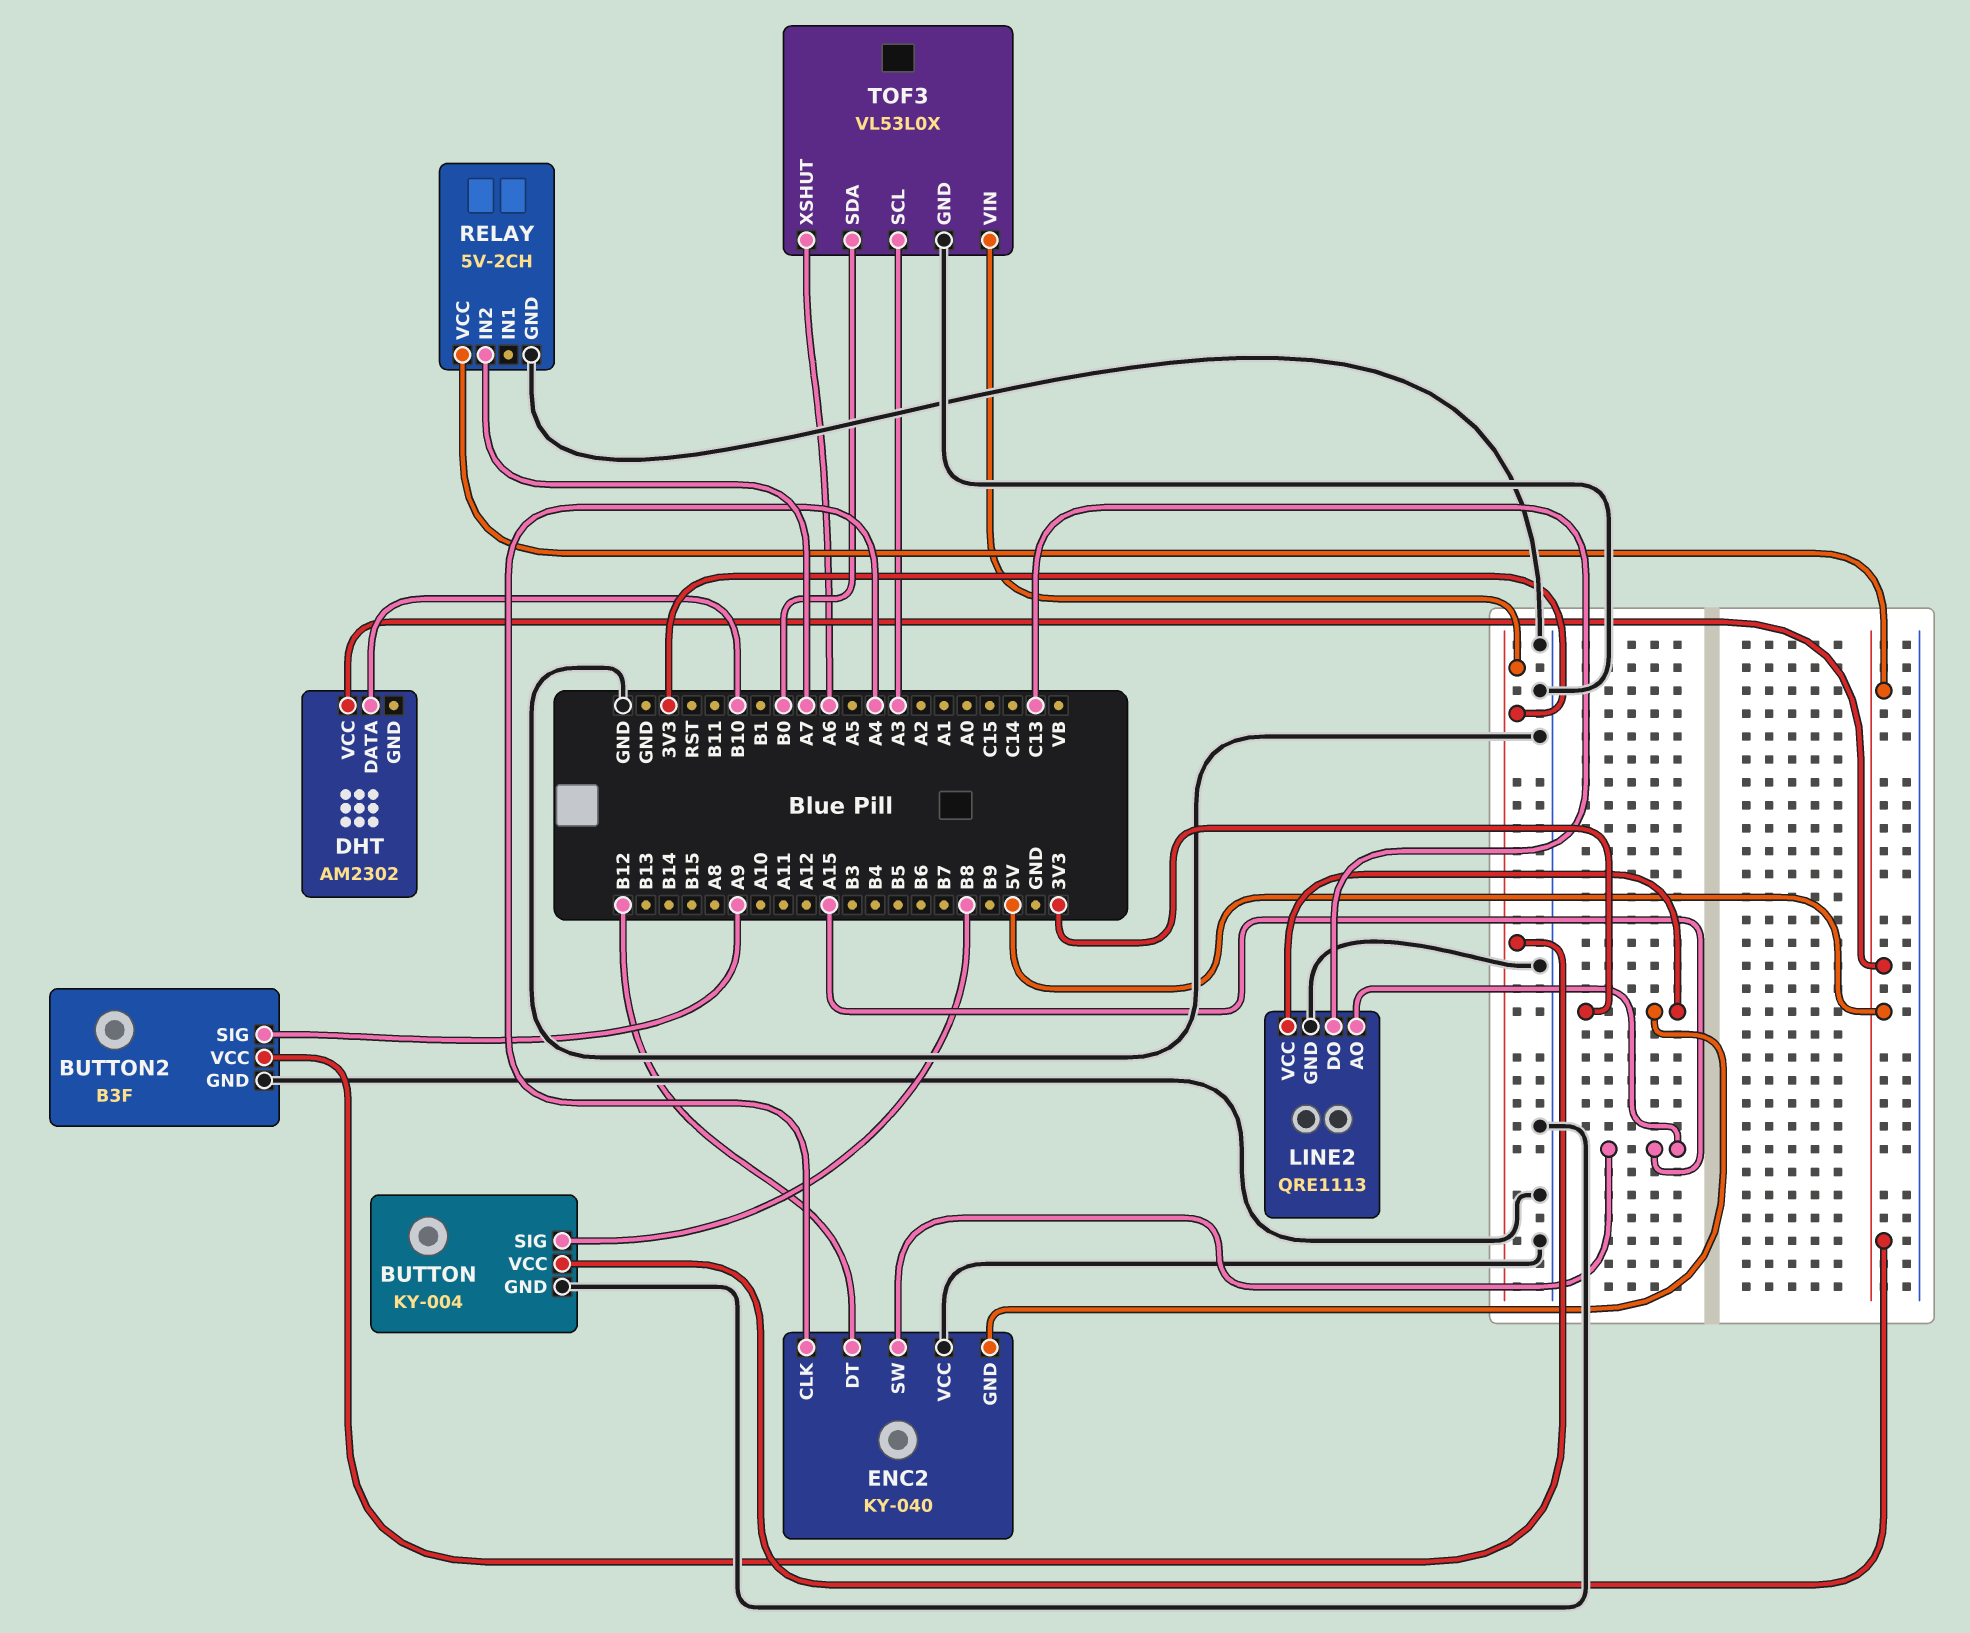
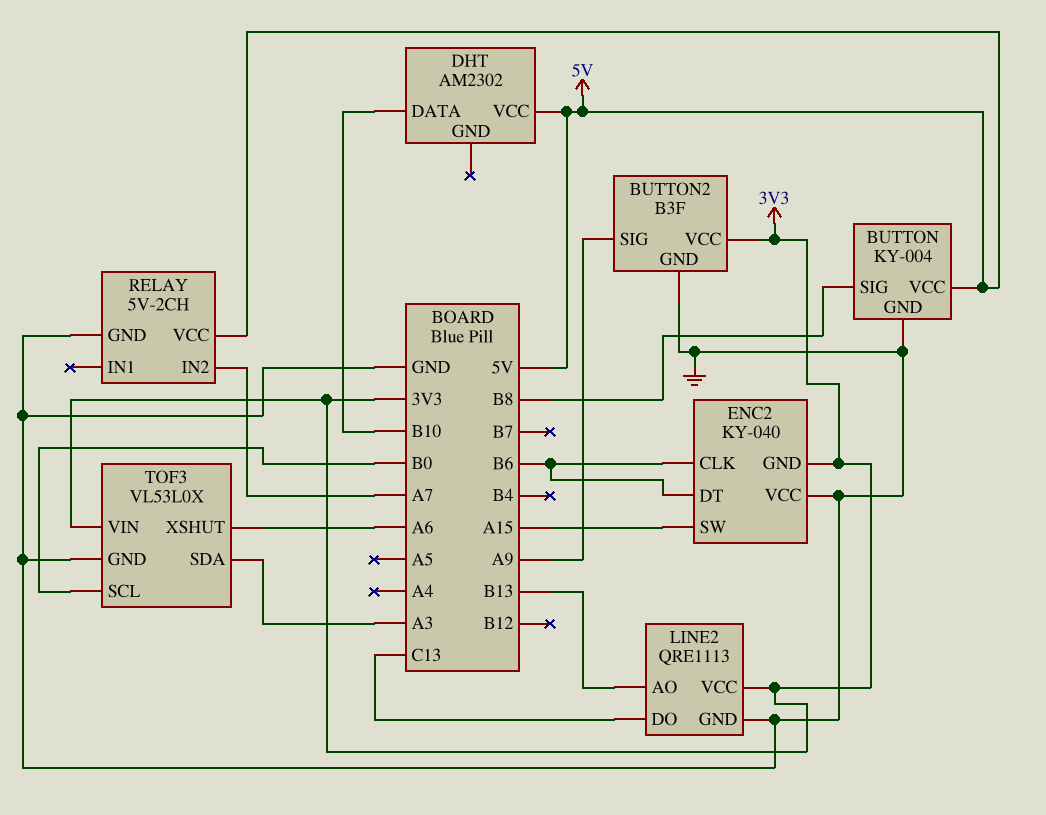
ENC2 pin CLK: A4 -> B6
ENC2 pin DT: B12 -> B6
LINE2 pin AO: A15 -> B13
TOF3 pin SCL: A3 -> B0
TOF3 pin SDA: B0 -> A3

